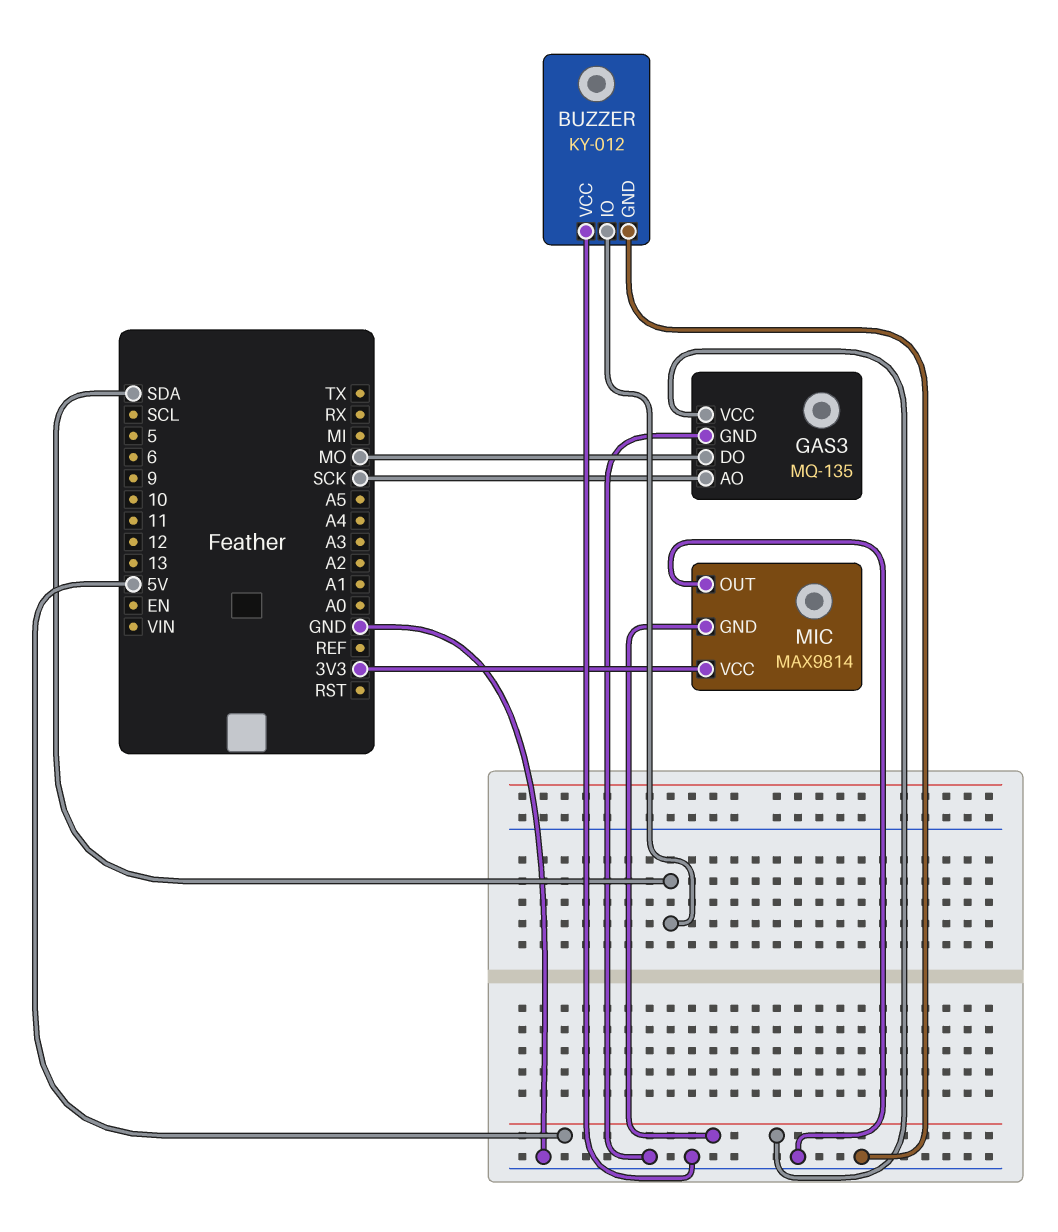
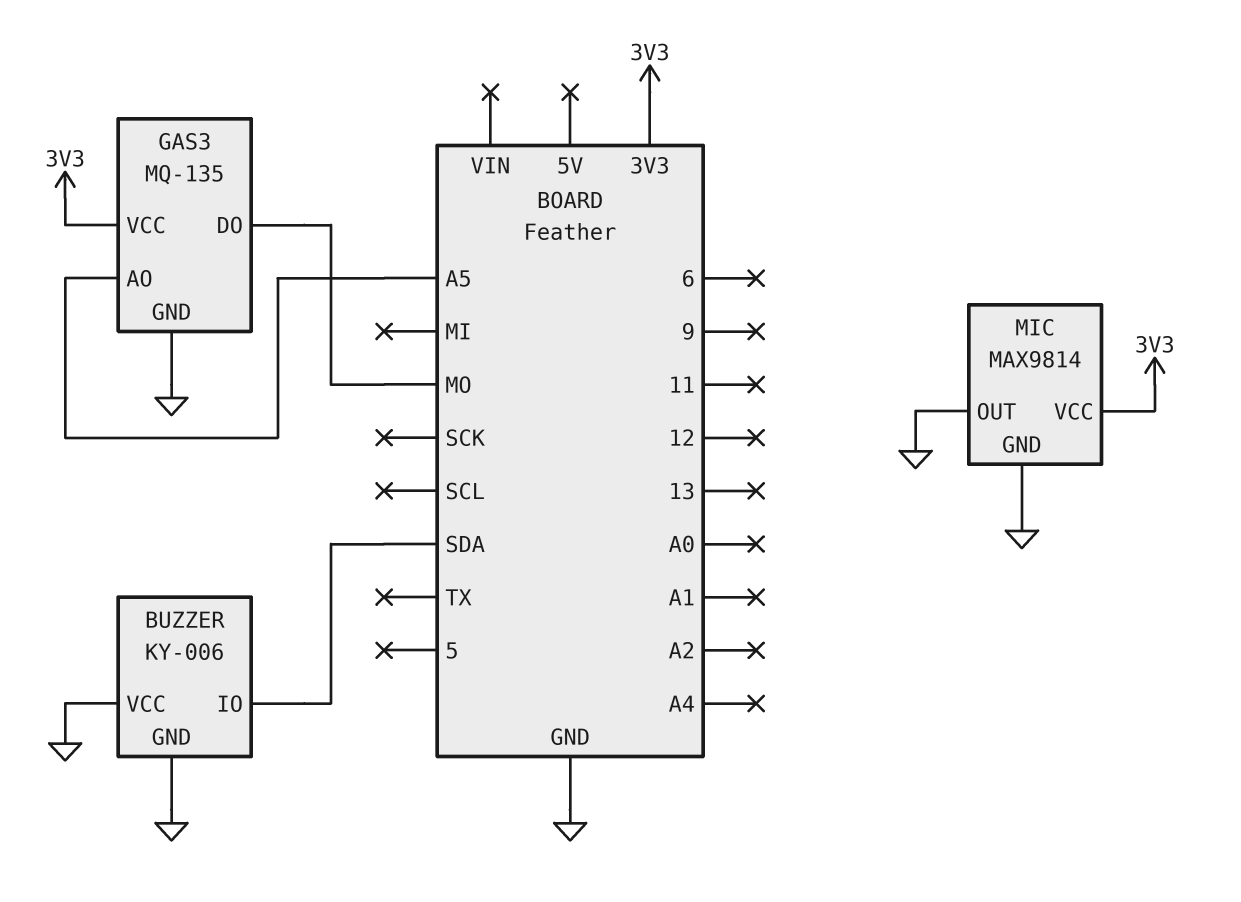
BUZZER: KY-012 -> KY-006
GAS3 pin AO: SCK -> A5
GAS3 pin VCC: 5V -> 3V3
MIC pin GND: 5V -> GND

